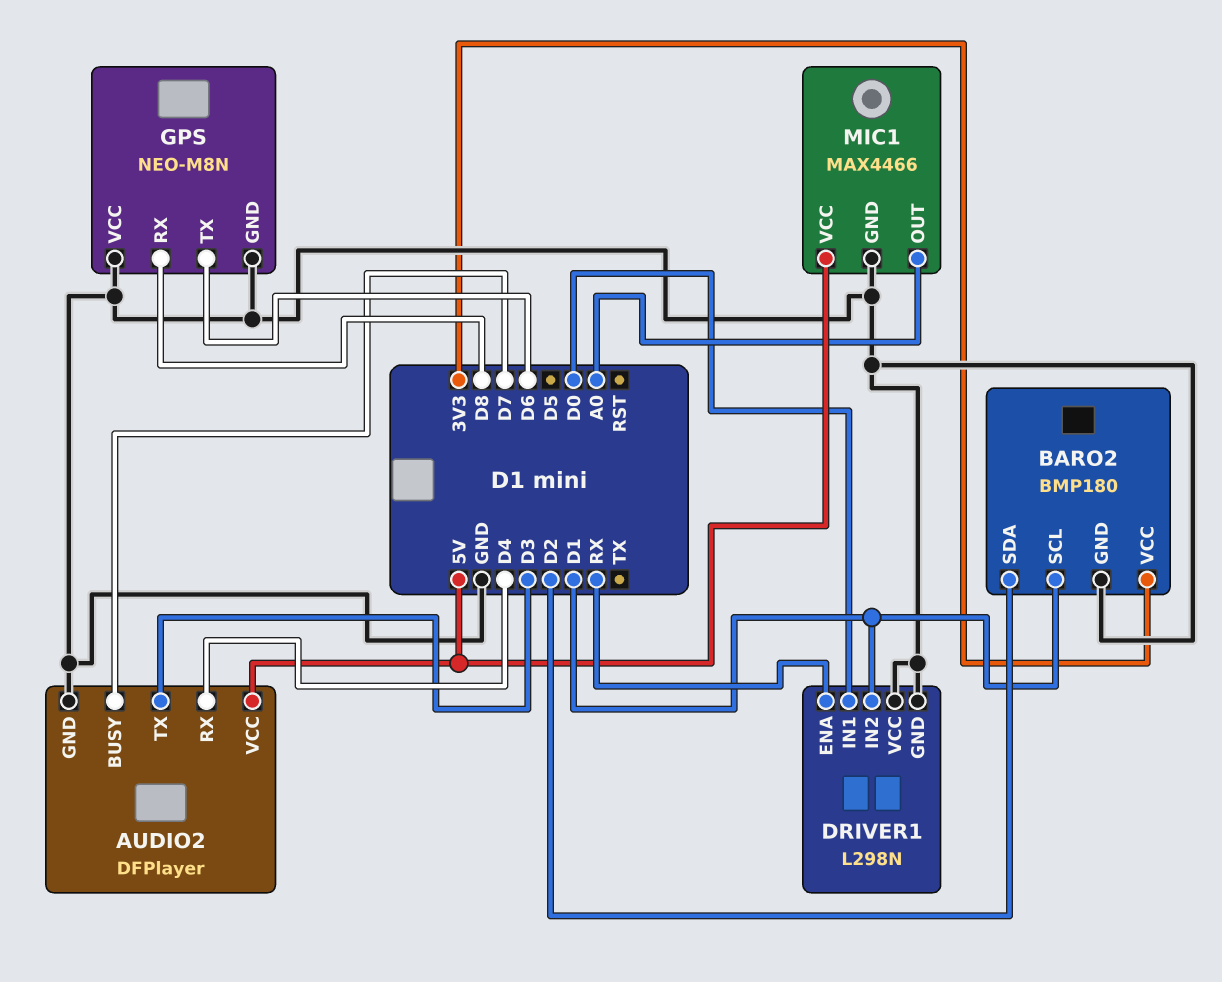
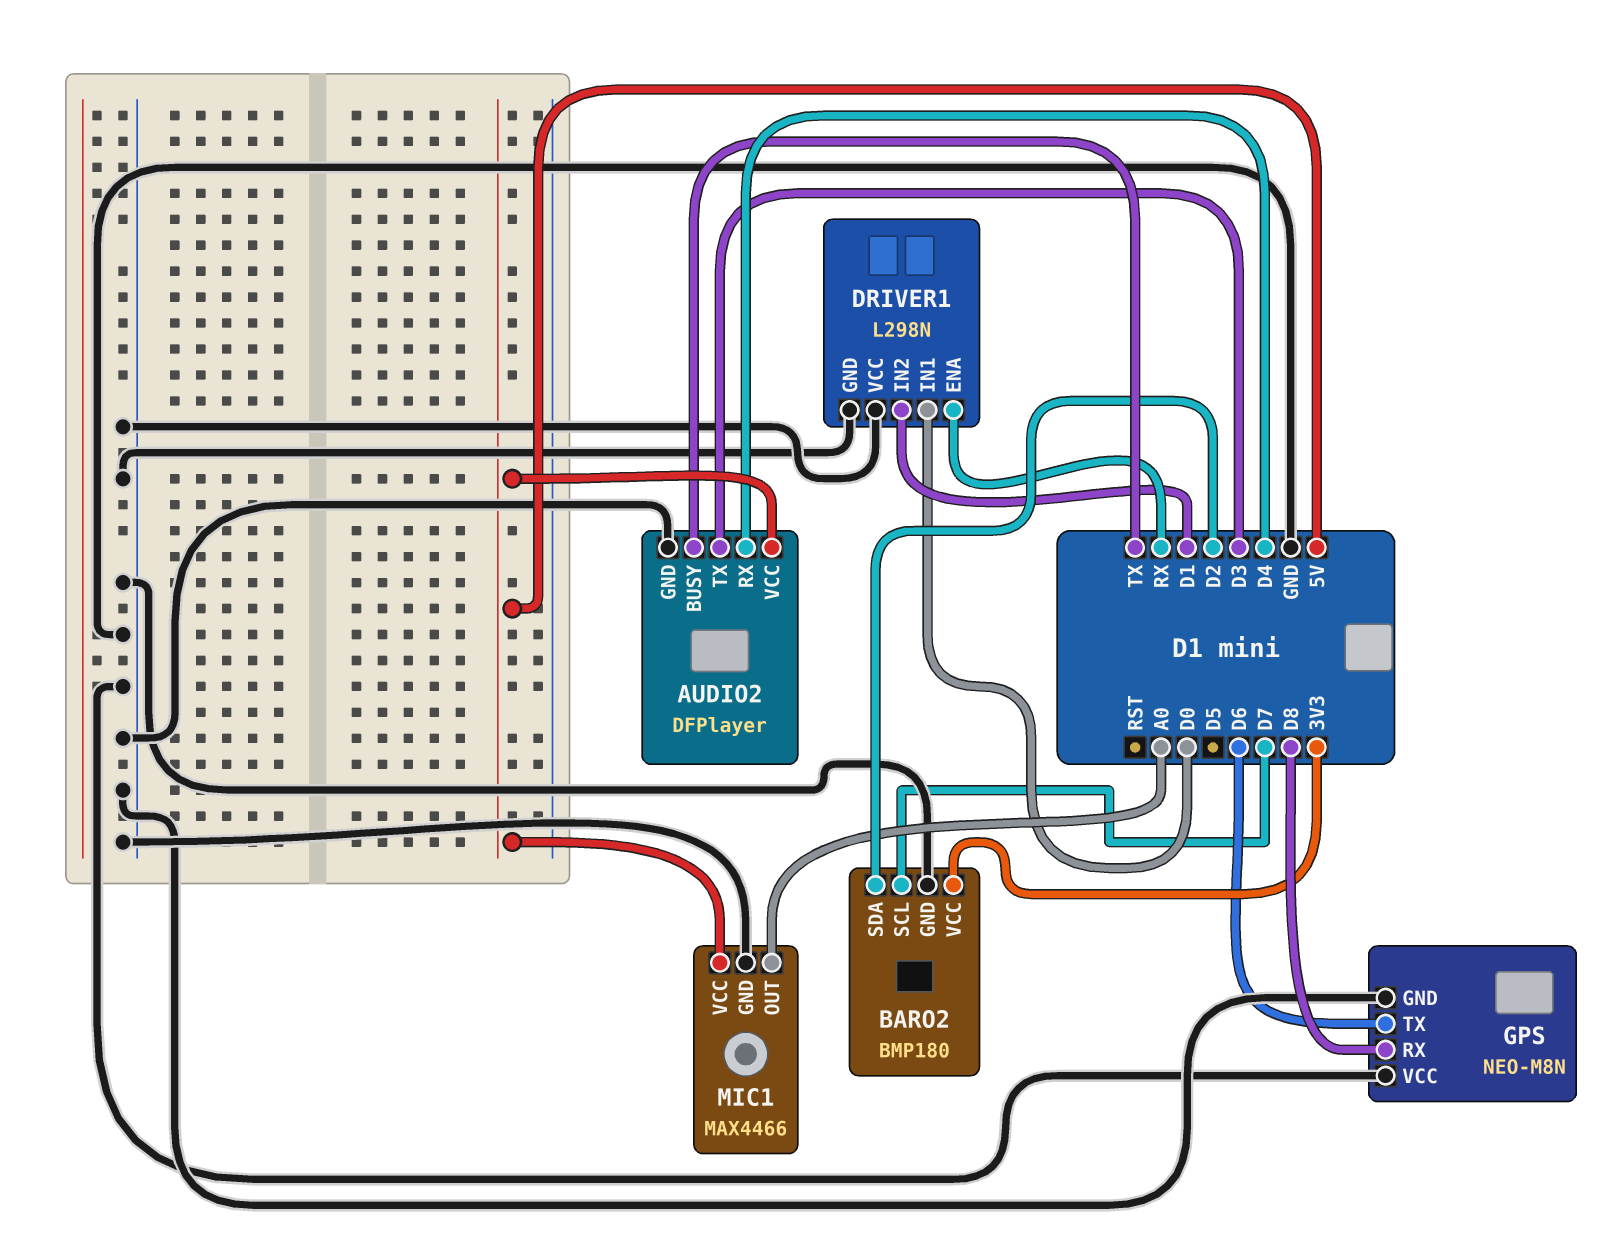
AUDIO2 pin BUSY: D7 -> TX
BARO2 pin SCL: D1 -> D7

